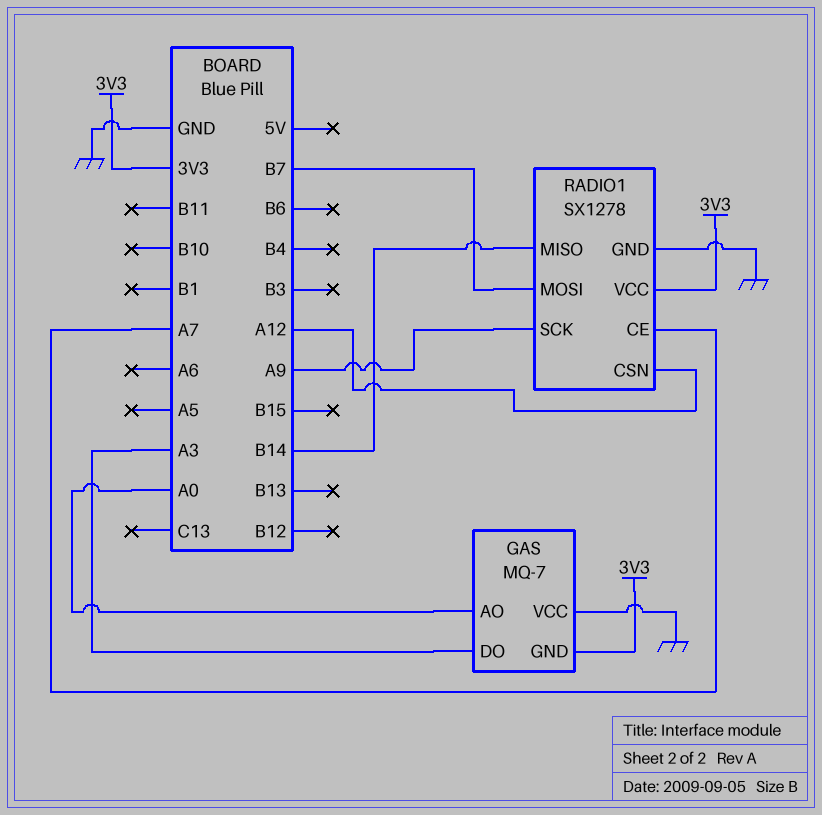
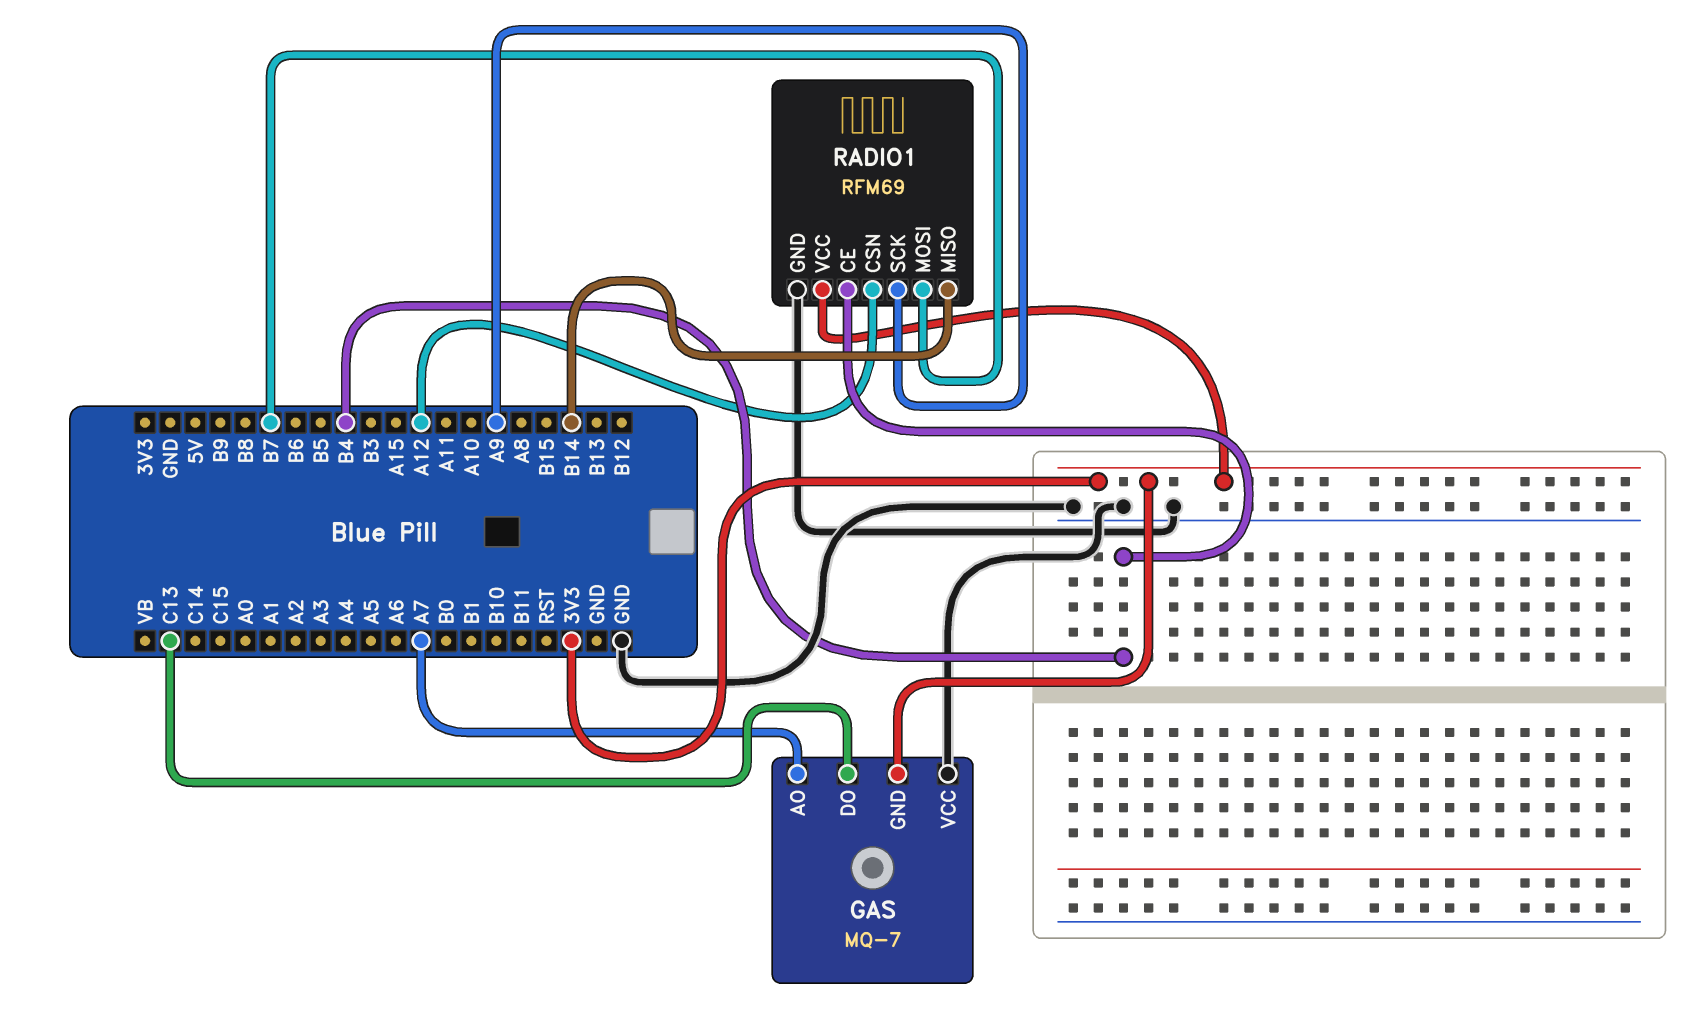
GAS pin AO: A0 -> A7
GAS pin DO: A3 -> C13
RADIO1: SX1278 -> RFM69
RADIO1 pin CE: A7 -> B4

